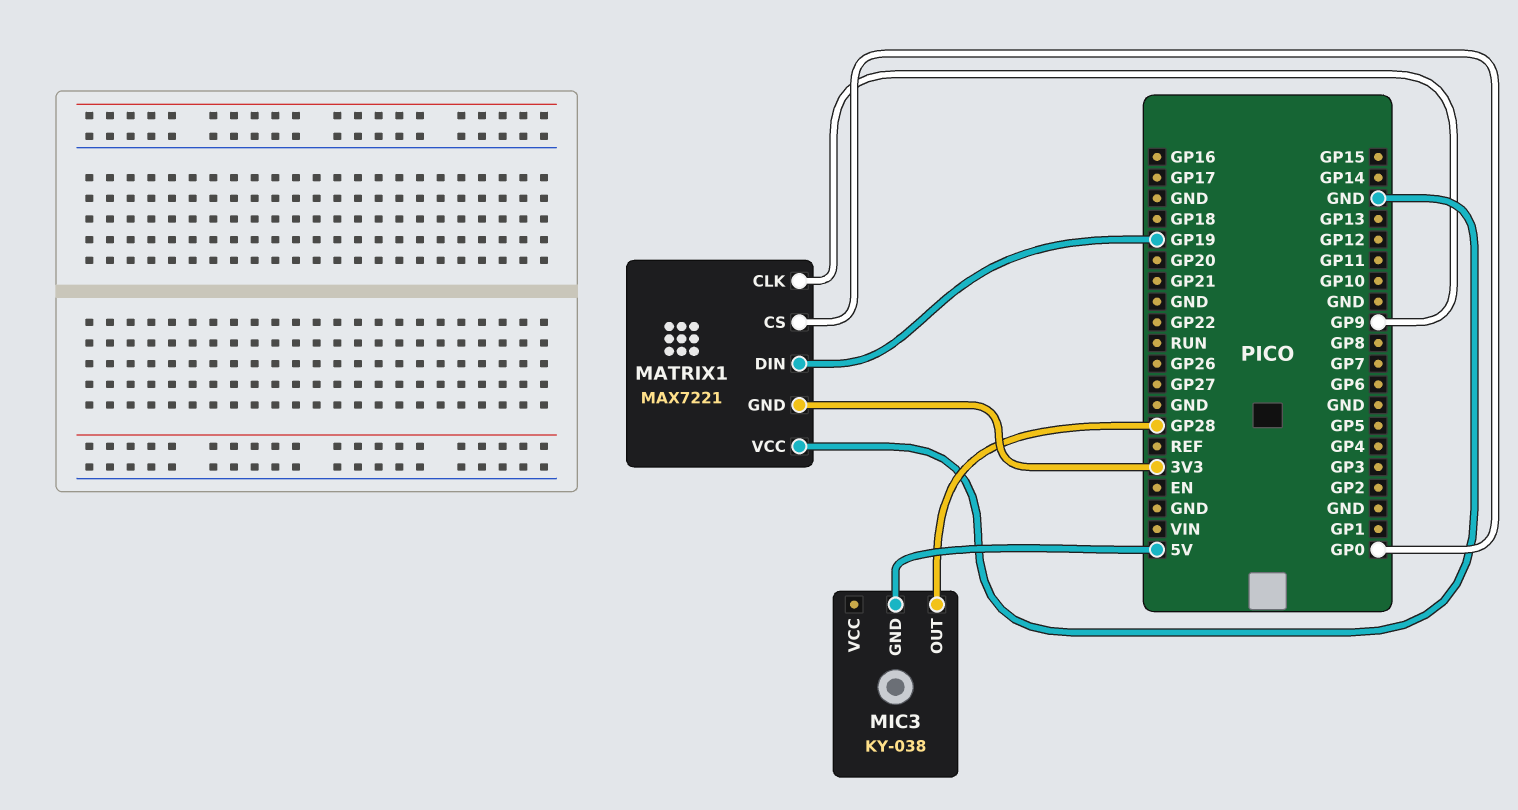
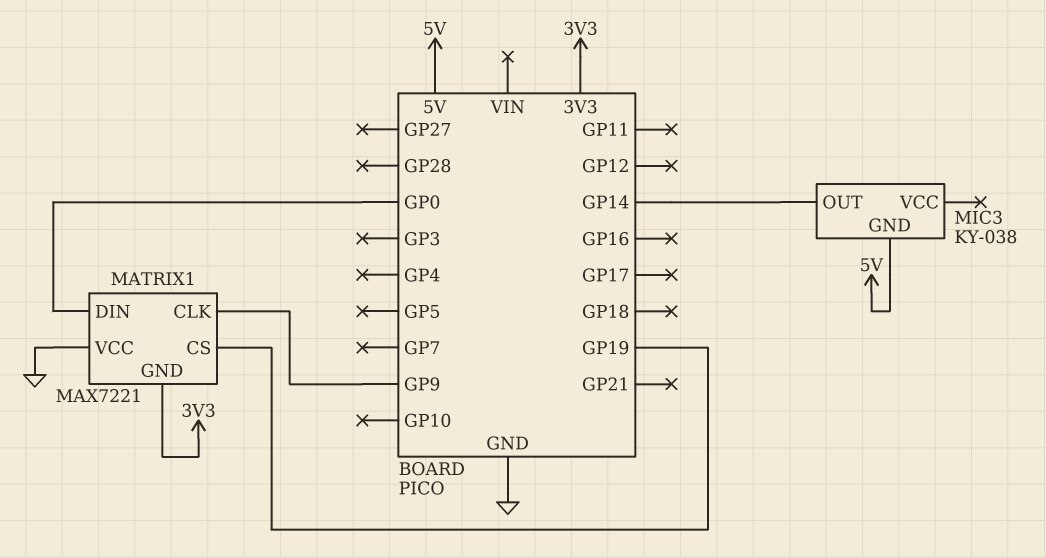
MATRIX1 pin CS: GP0 -> GP19
MATRIX1 pin DIN: GP19 -> GP0
MIC3 pin OUT: GP28 -> GP14

